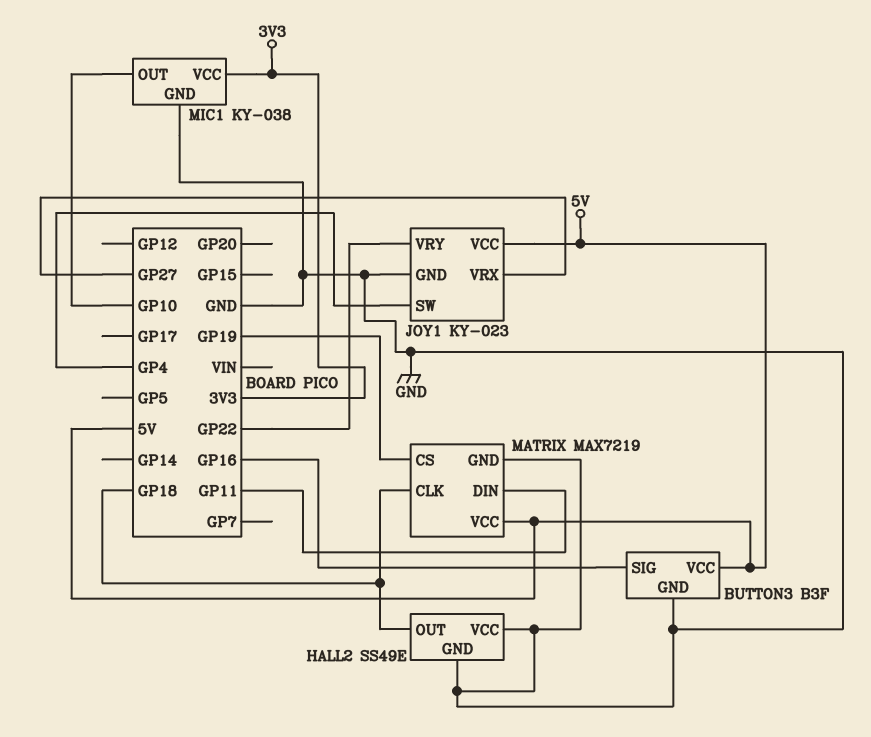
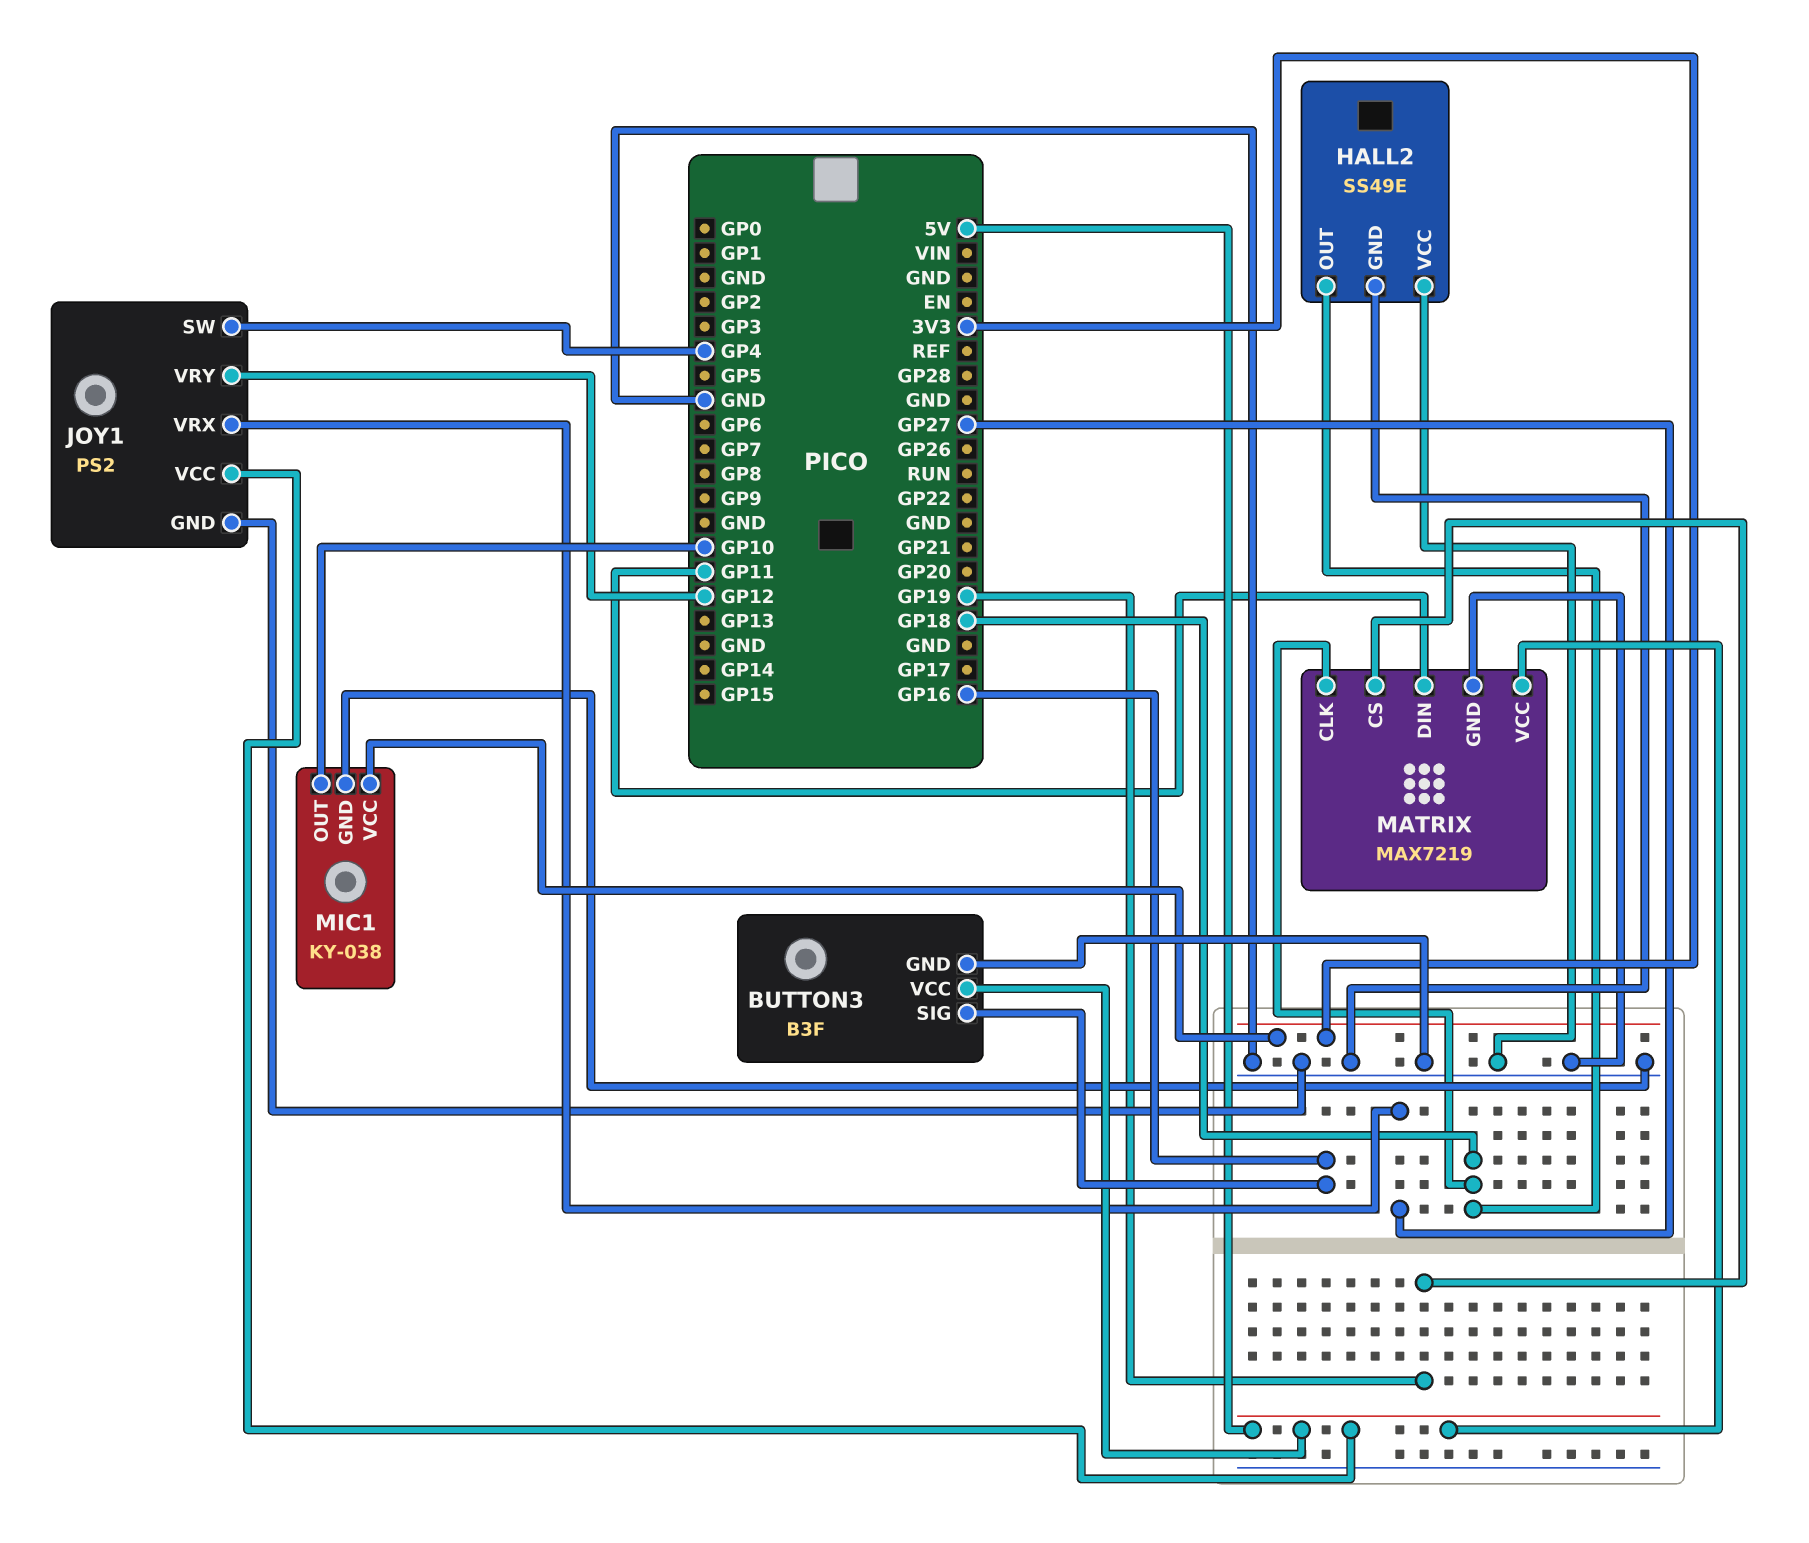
JOY1: KY-023 -> PS2
JOY1 pin VRY: GP22 -> GP12

